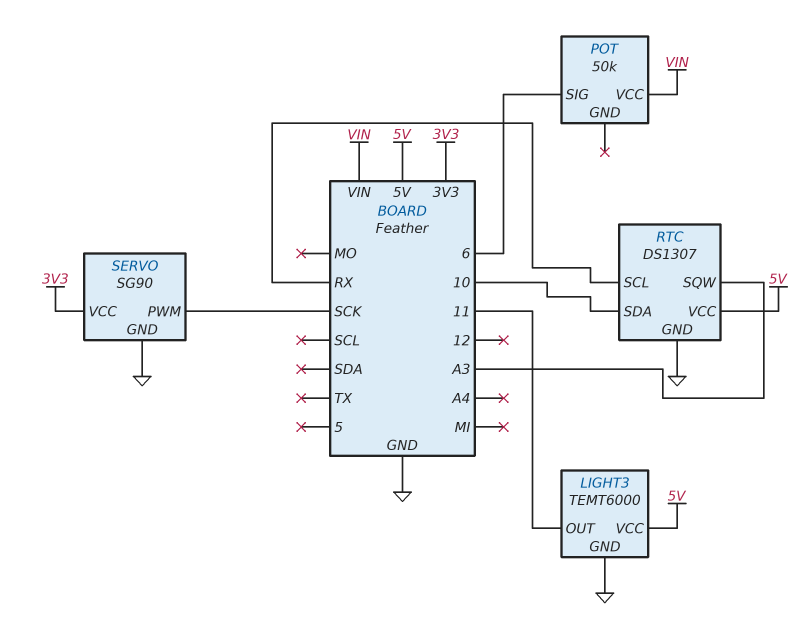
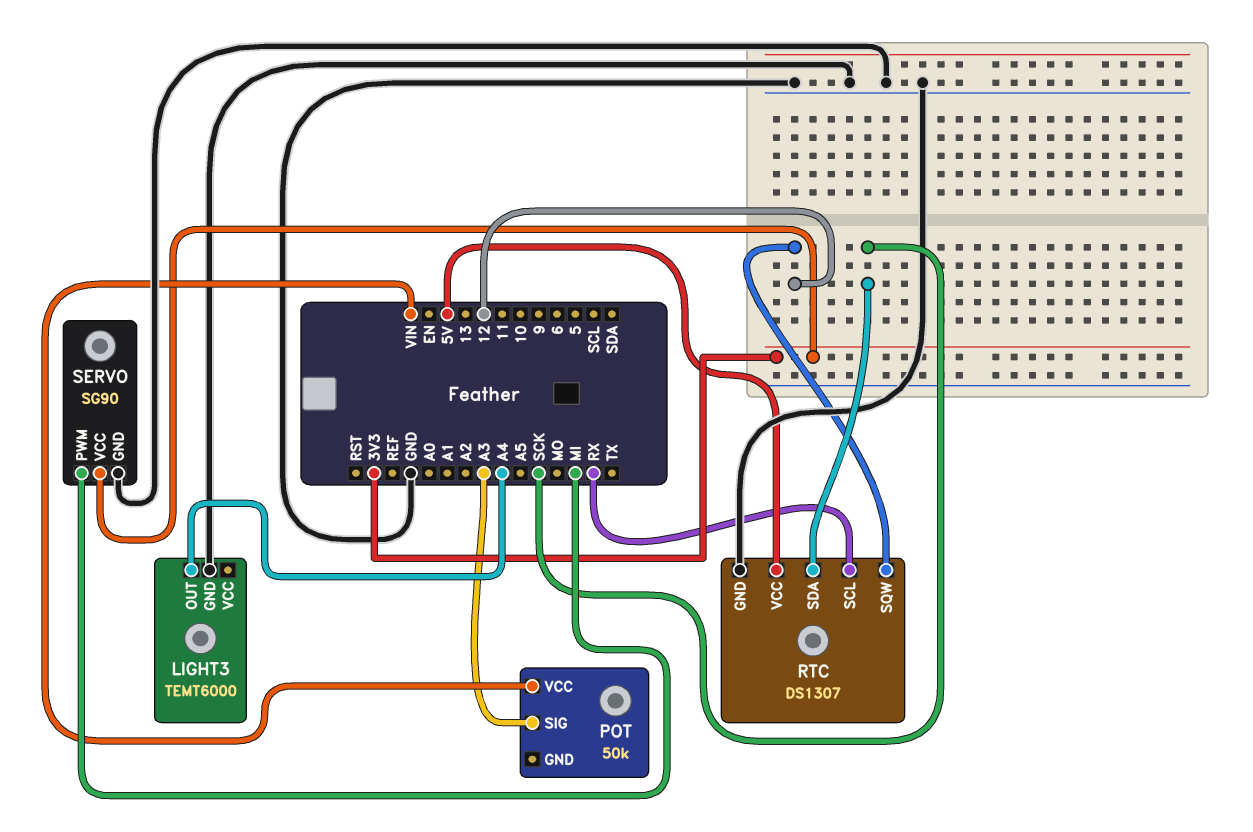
LIGHT3 pin OUT: 11 -> A4
LIGHT3 pin VCC: 5V -> none
POT pin SIG: 6 -> A3
RTC pin SDA: 10 -> SCK
RTC pin SQW: A3 -> 12
SERVO pin PWM: SCK -> MI

